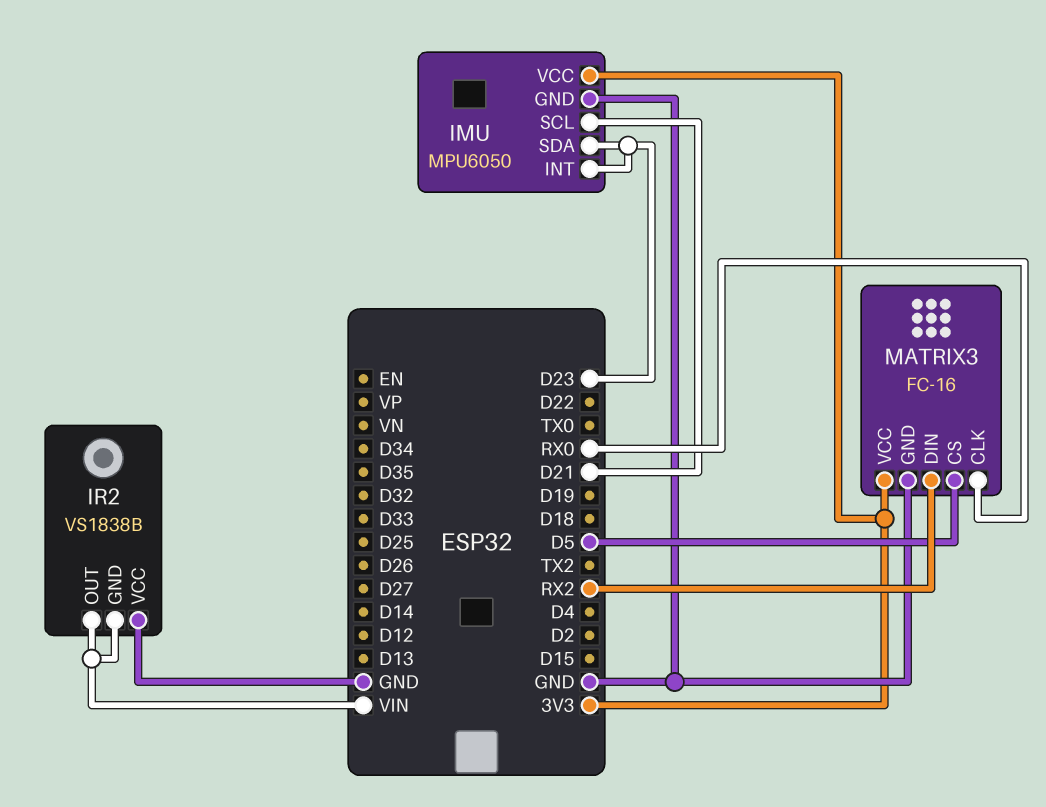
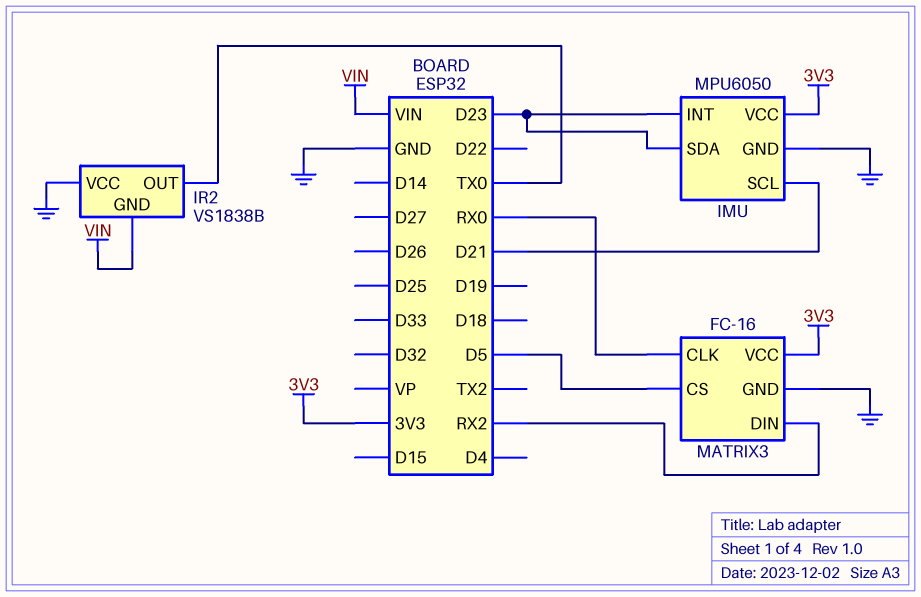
IR2 pin OUT: VIN -> TX0

